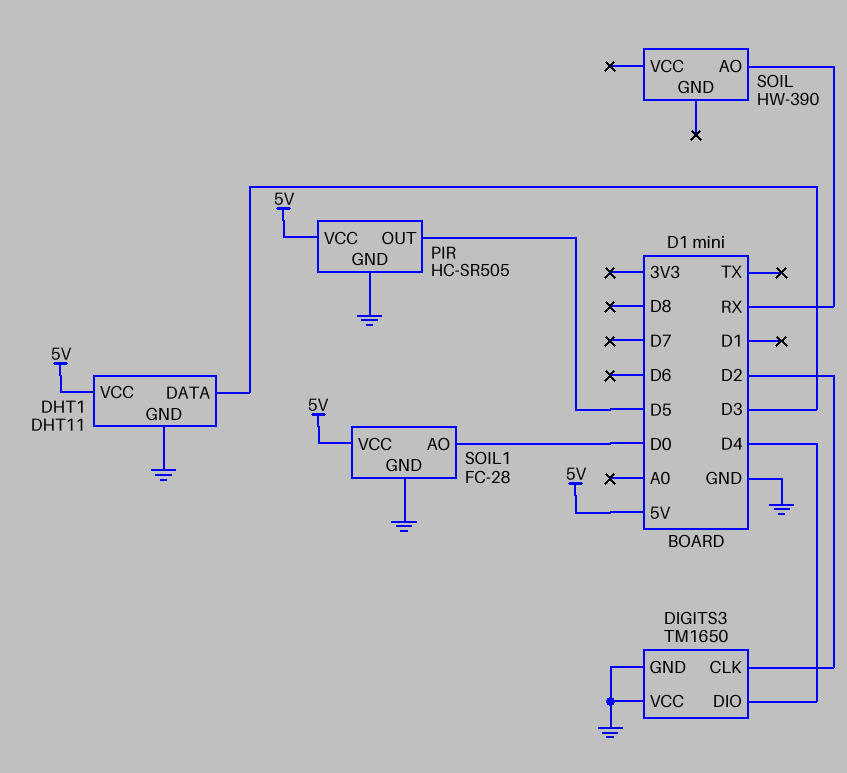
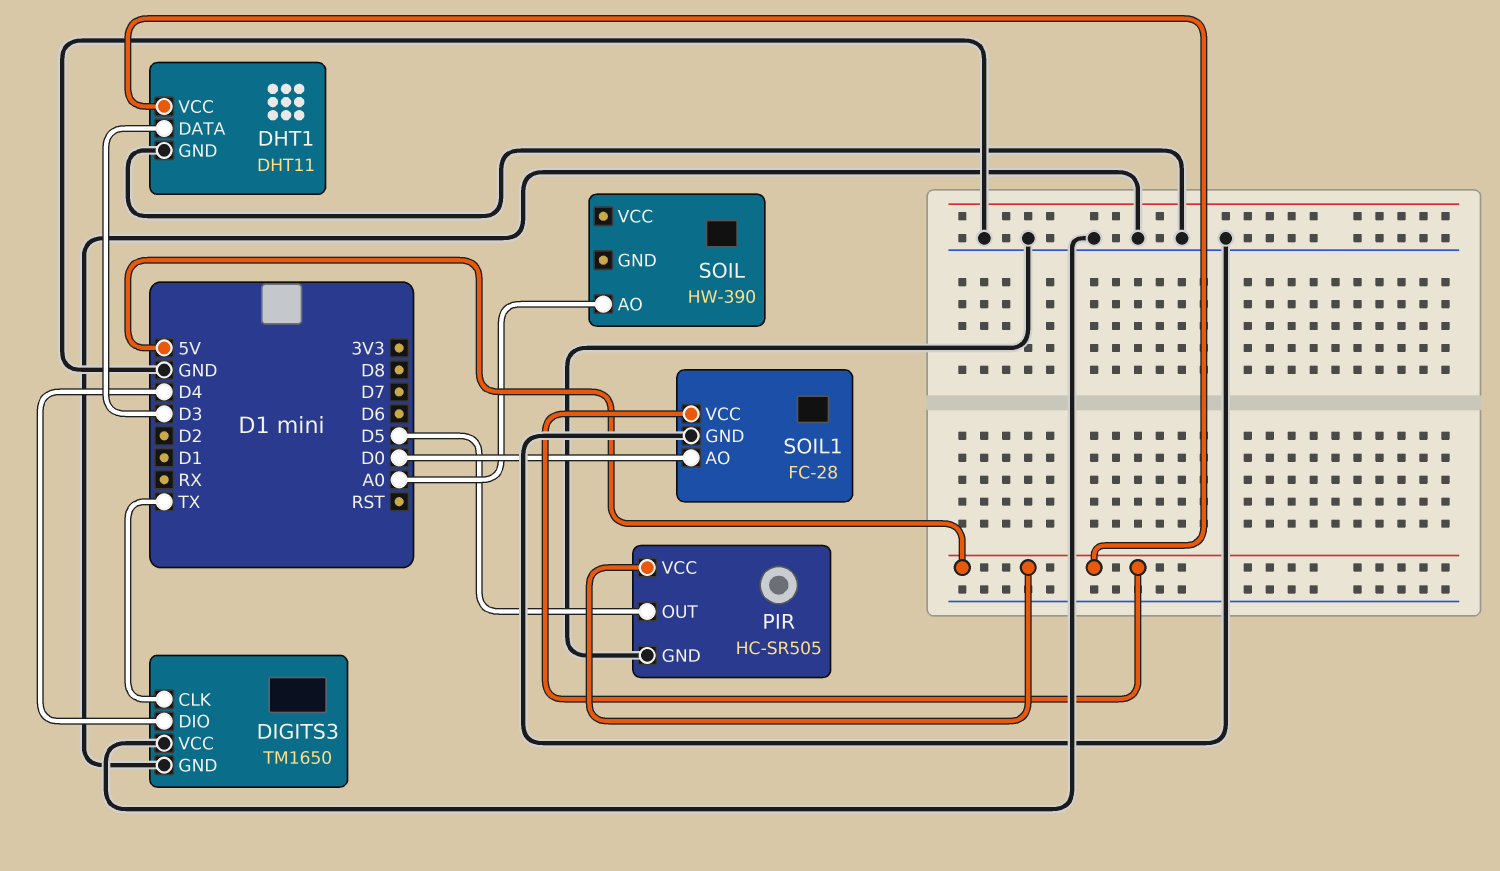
DIGITS3 pin CLK: D2 -> TX
SOIL pin AO: RX -> A0

